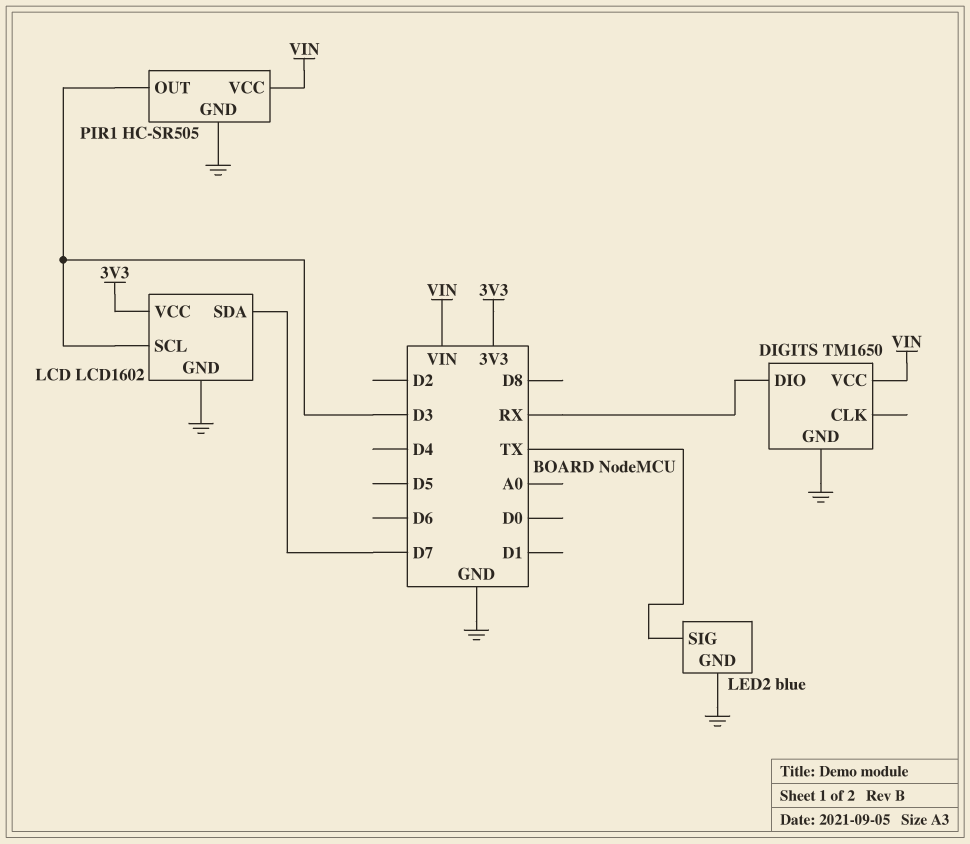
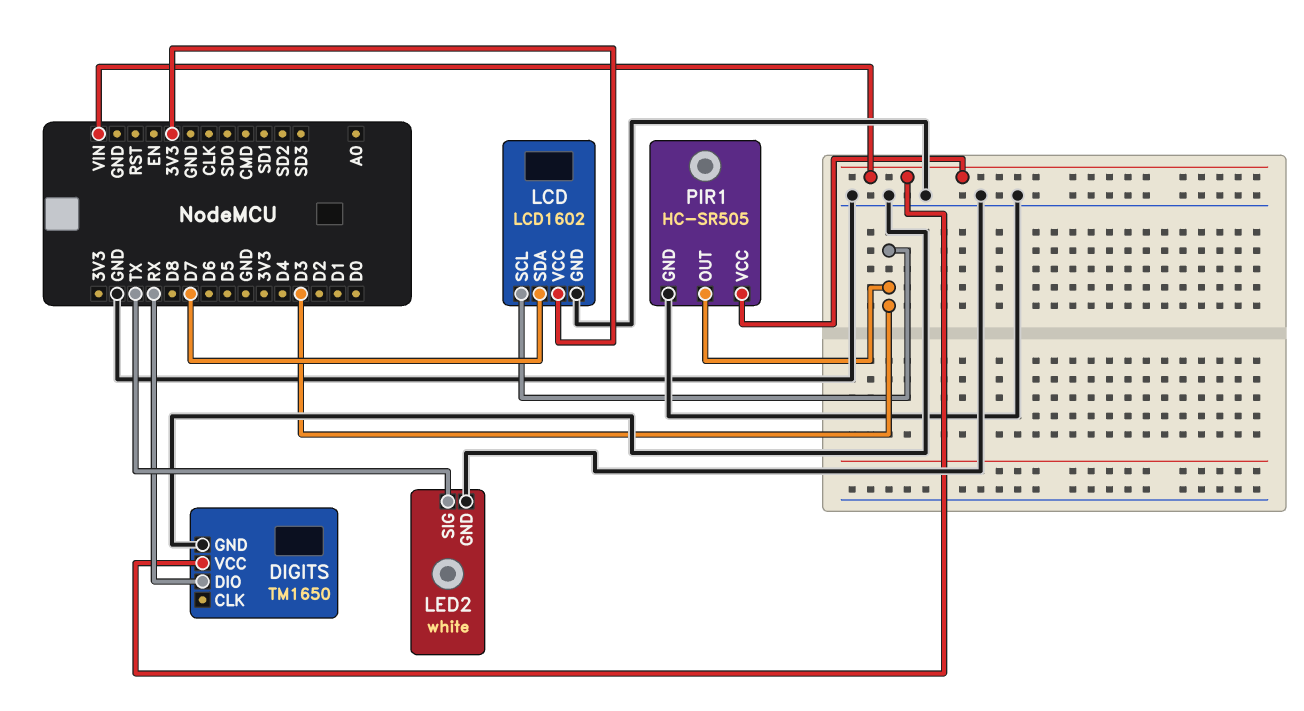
LED2: blue -> white

